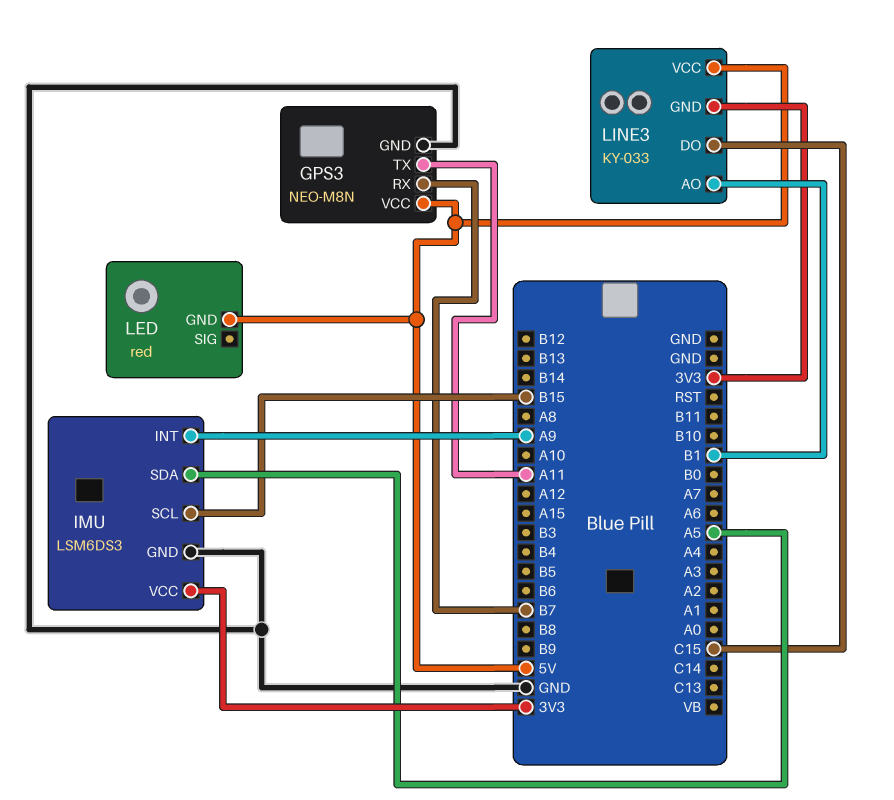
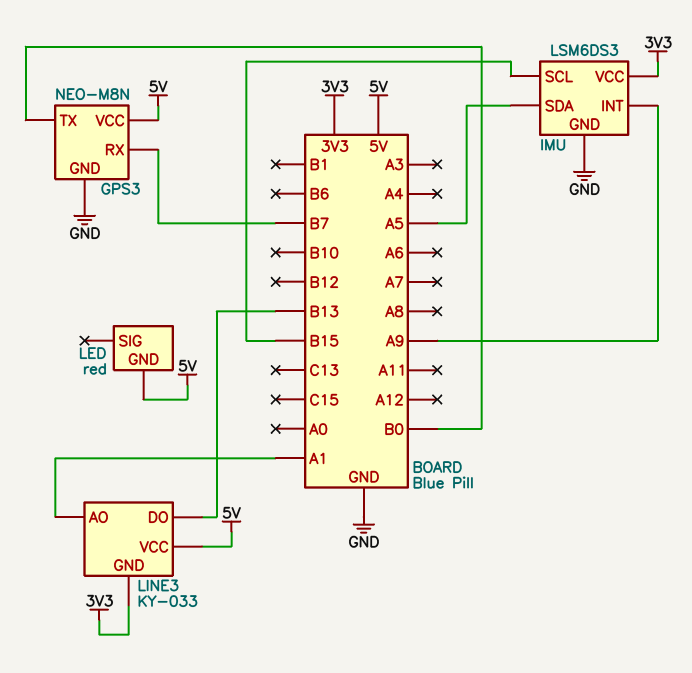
GPS3 pin TX: A11 -> B0
LINE3 pin AO: B1 -> A1
LINE3 pin DO: C15 -> B13

